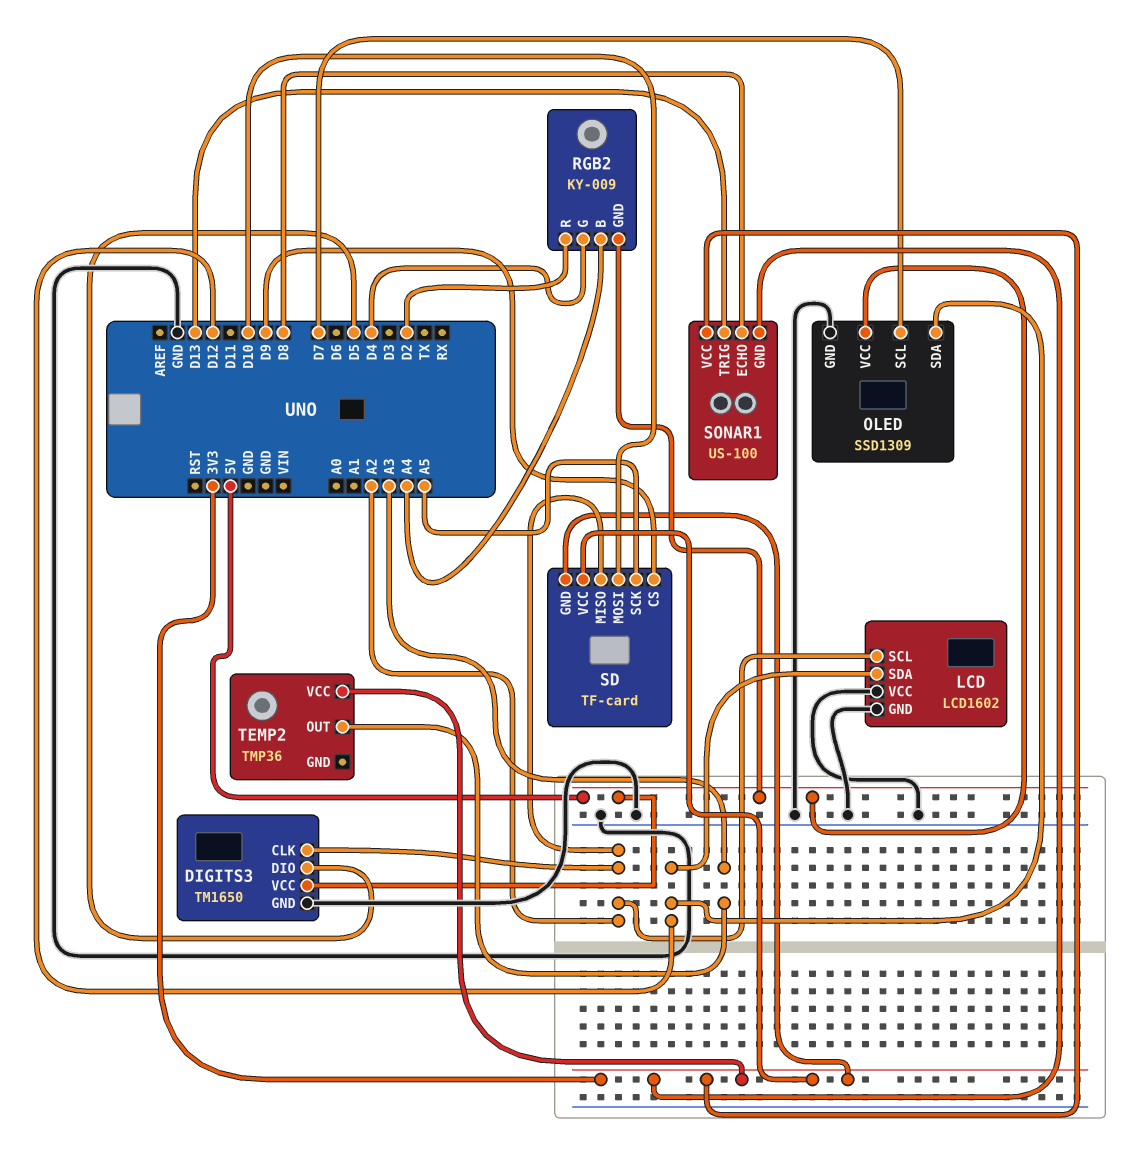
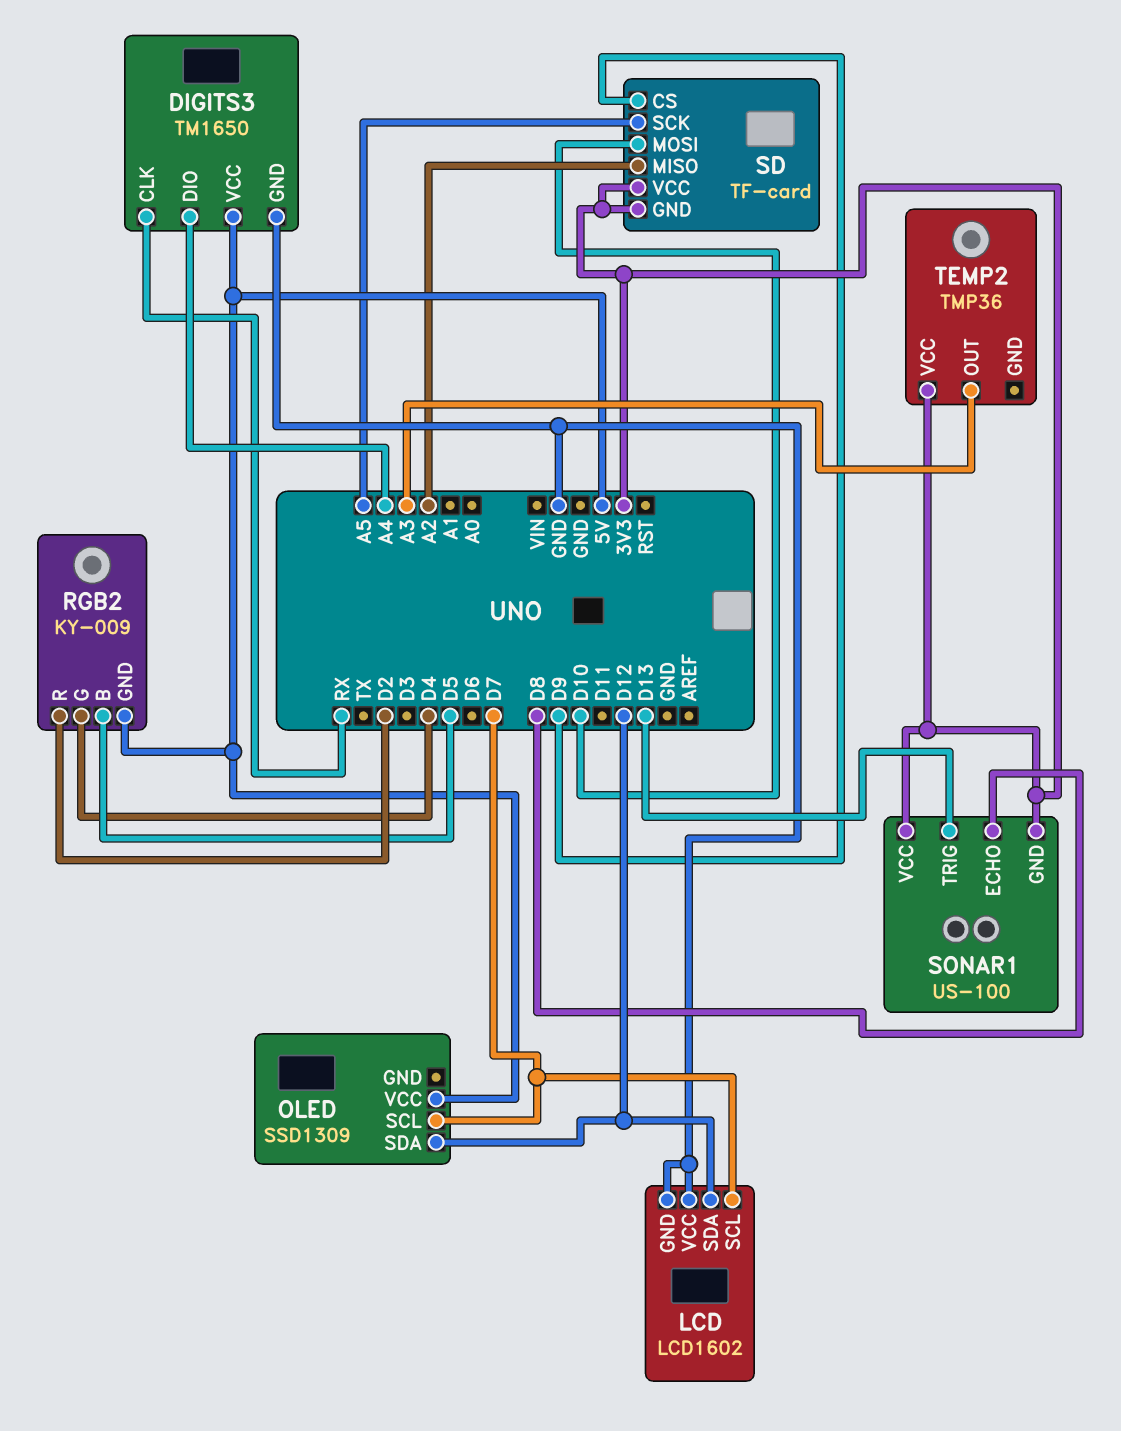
DIGITS3 pin CLK: A2 -> RX
DIGITS3 pin DIO: D5 -> A4
LCD pin SCL: A2 -> D7
OLED pin GND: GND -> none
RGB2 pin B: A4 -> D5

